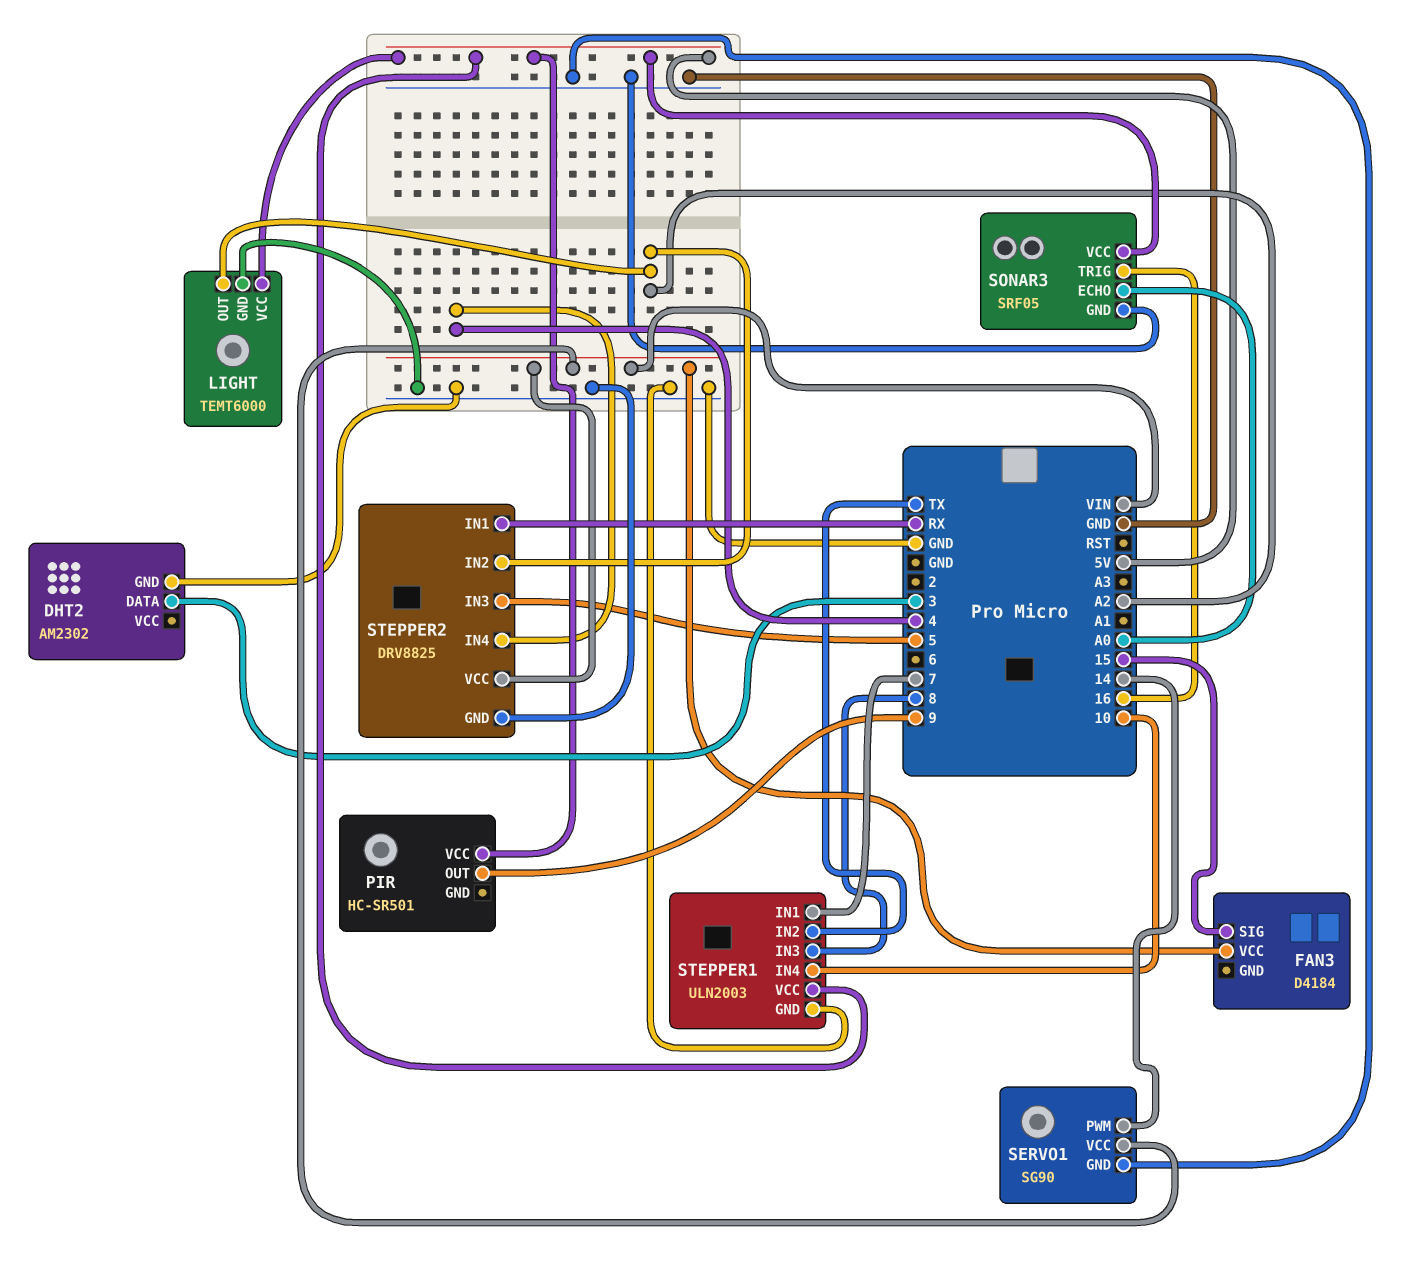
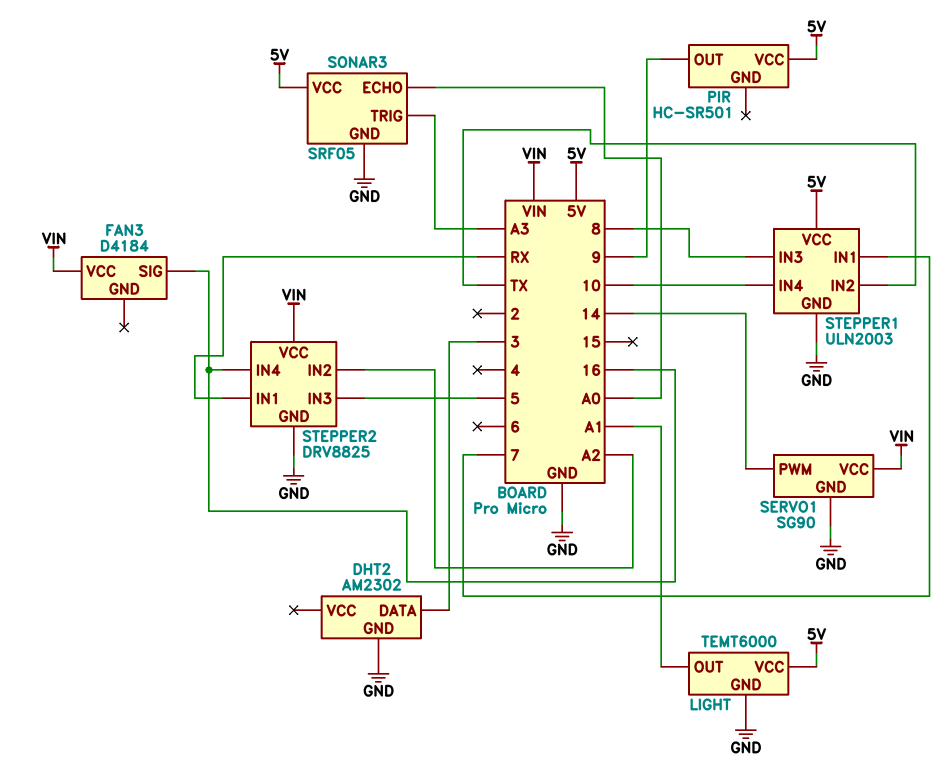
FAN3 pin SIG: 15 -> 16
LIGHT pin OUT: A2 -> A1
SONAR3 pin TRIG: 16 -> A3
STEPPER2 pin IN4: 4 -> 16

